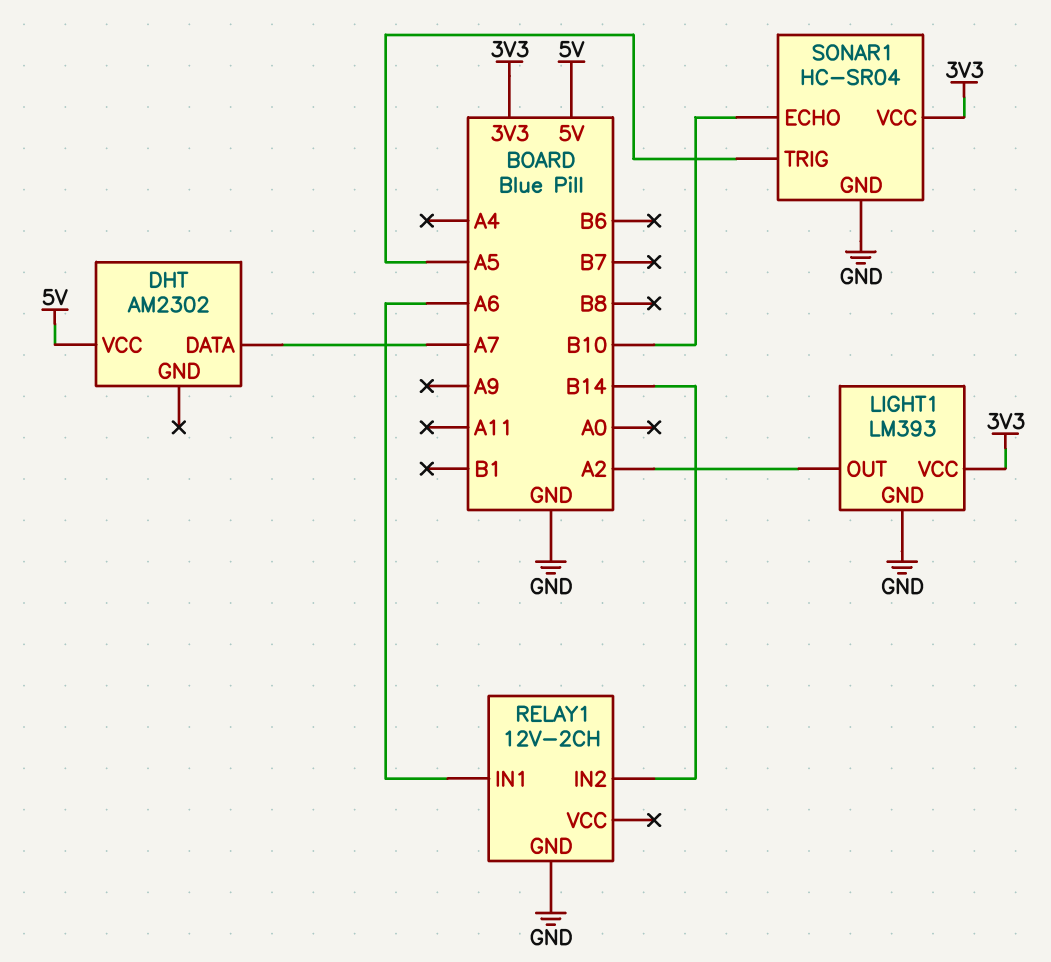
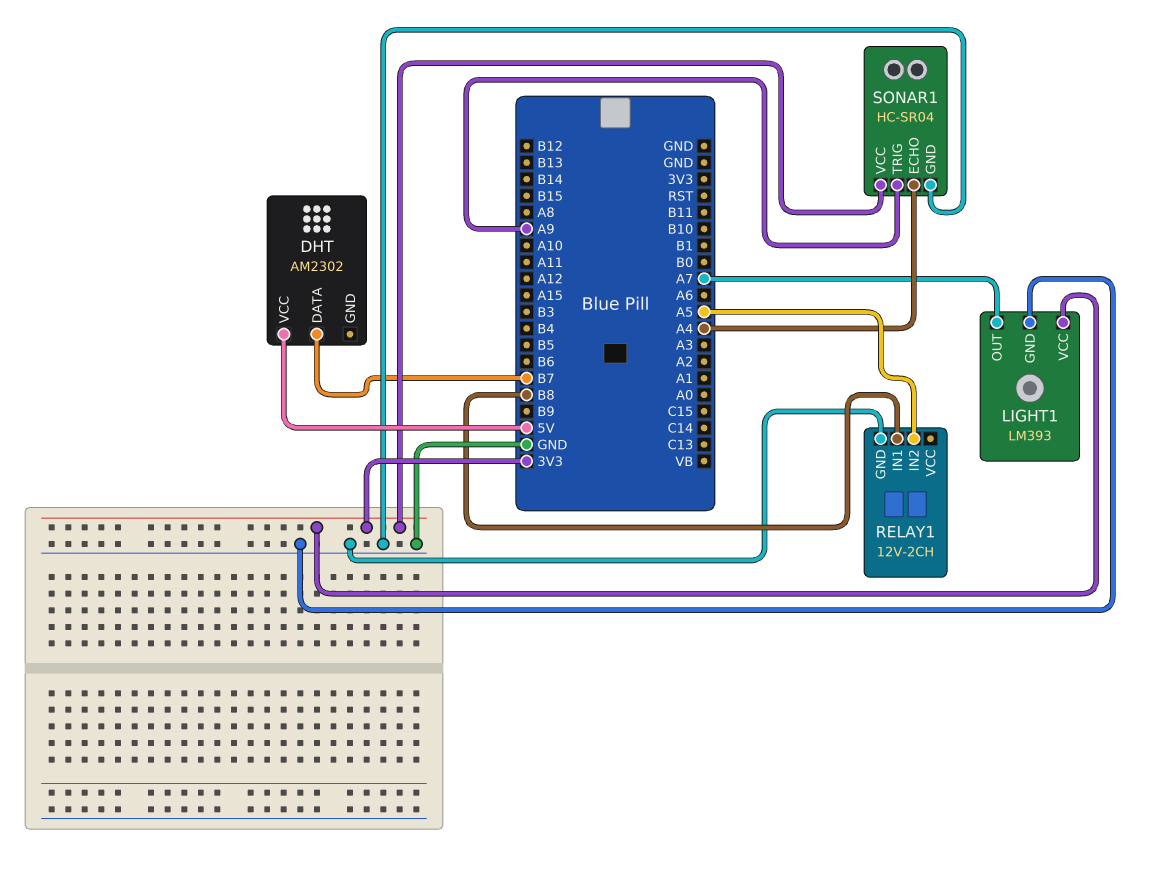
DHT pin DATA: A7 -> B7
LIGHT1 pin OUT: A2 -> A7
RELAY1 pin IN1: A6 -> B8
RELAY1 pin IN2: B14 -> A5
SONAR1 pin ECHO: B10 -> A4
SONAR1 pin TRIG: A5 -> A9

